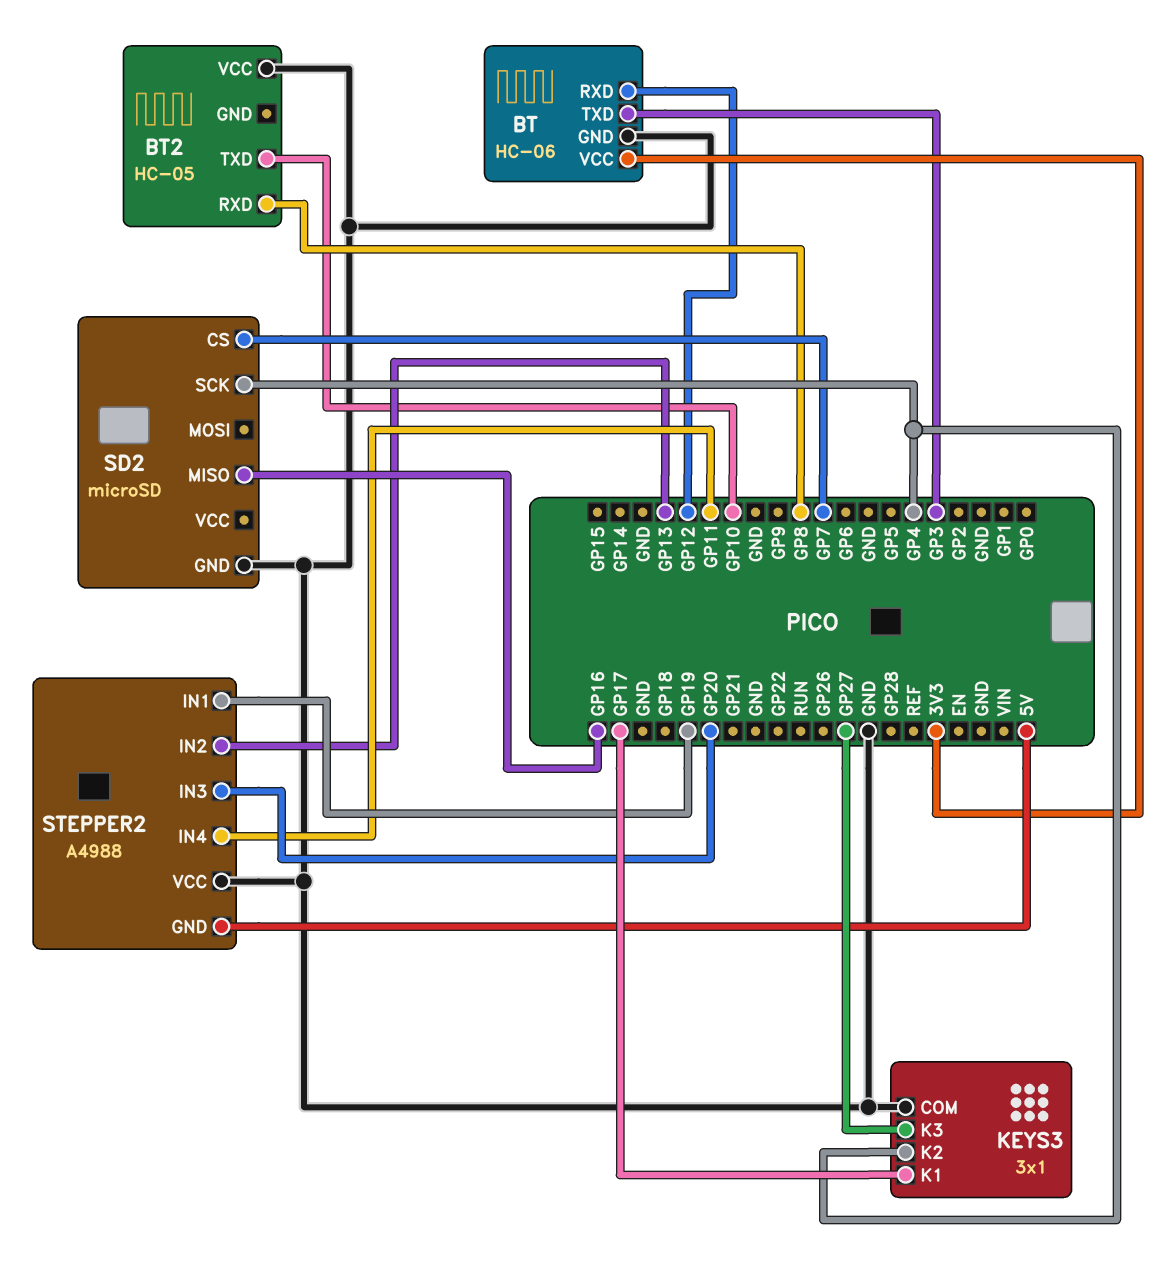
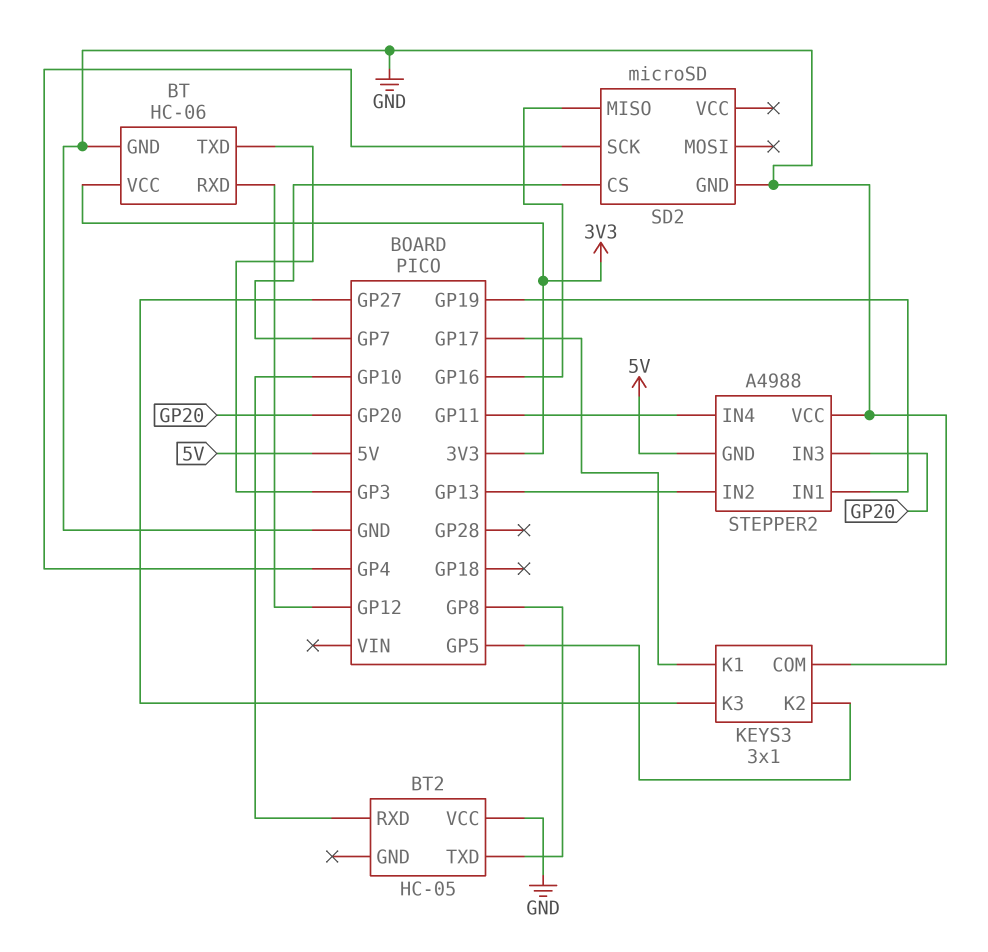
BT2 pin RXD: GP8 -> GP10
BT2 pin TXD: GP10 -> GP8
KEYS3 pin K2: GP4 -> GP5

